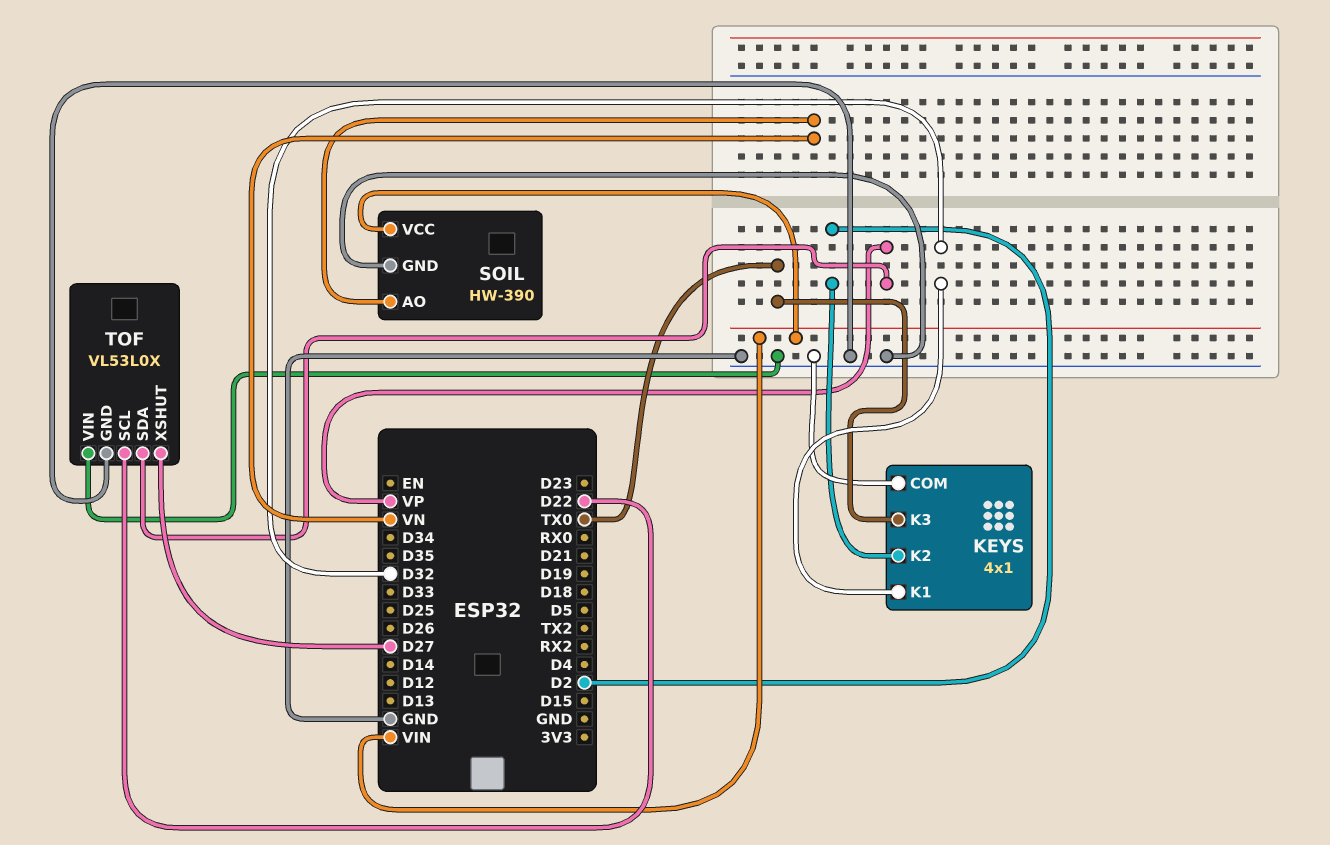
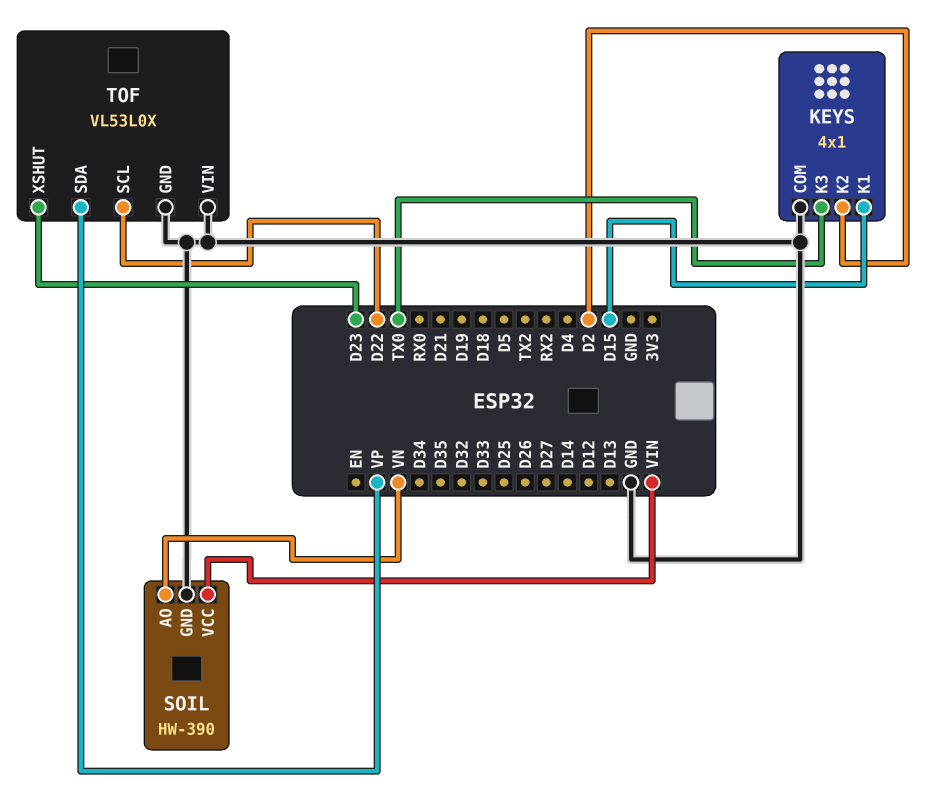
KEYS pin K1: D32 -> D15
TOF pin XSHUT: D27 -> D23

